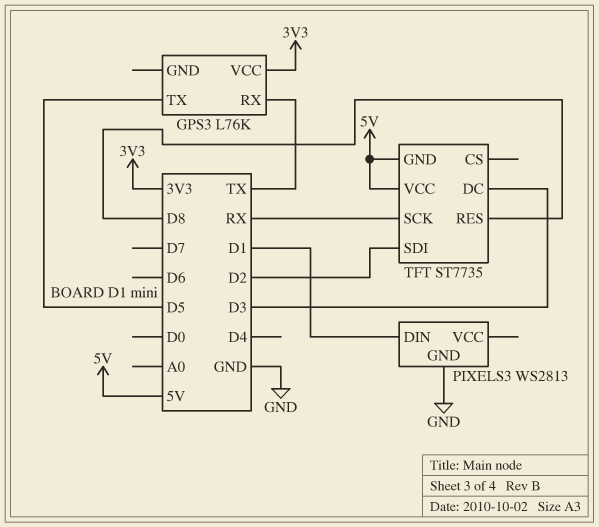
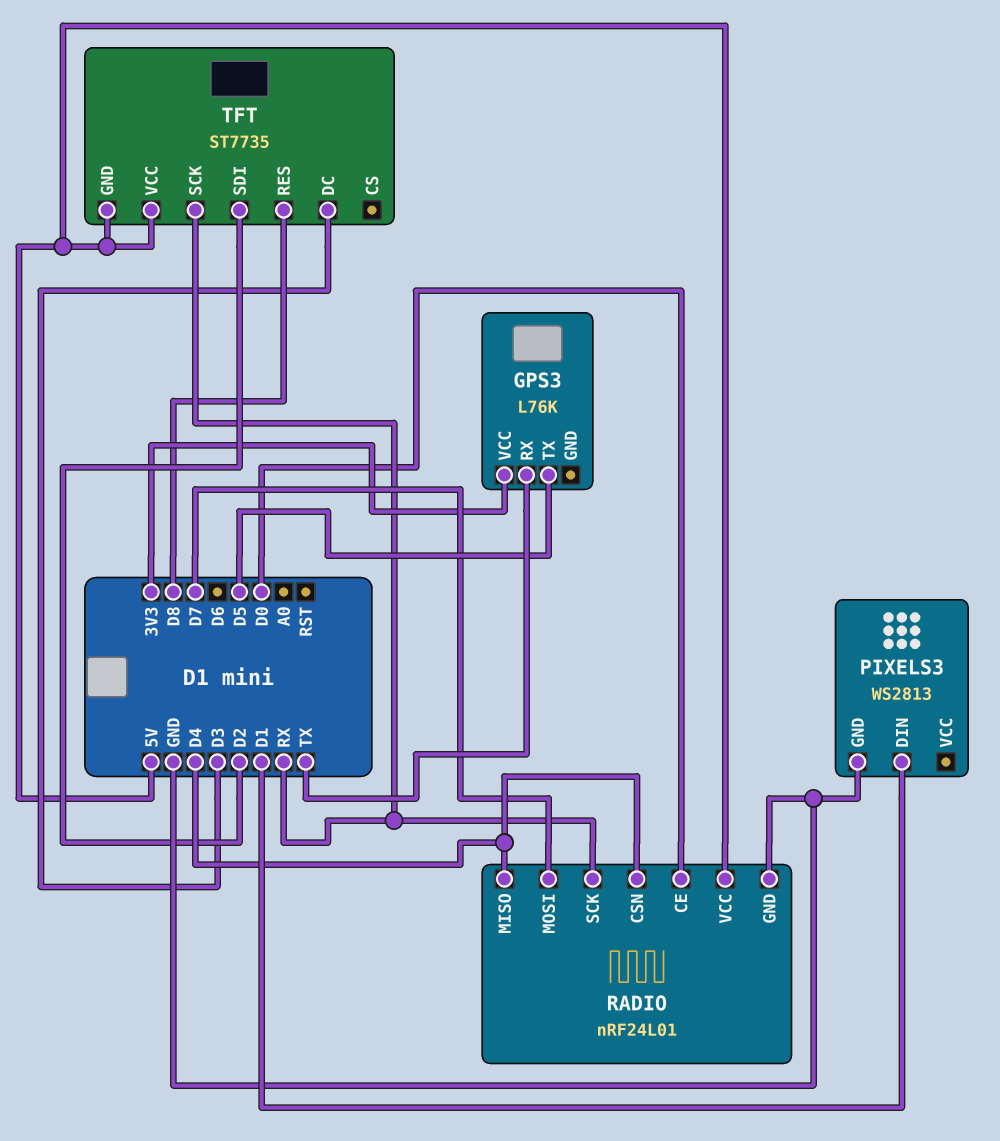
RADIO: none -> nRF24L01
RADIO pin CE: none -> D0
RADIO pin CSN: none -> D4
RADIO pin GND: none -> GND
RADIO pin MISO: none -> D4
RADIO pin MOSI: none -> D7
RADIO pin SCK: none -> RX
RADIO pin VCC: none -> 5V

